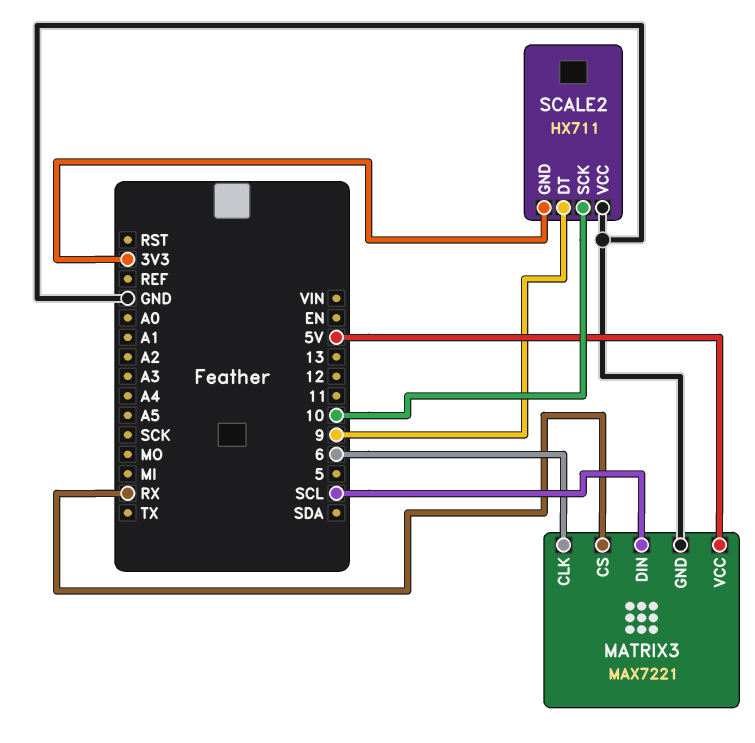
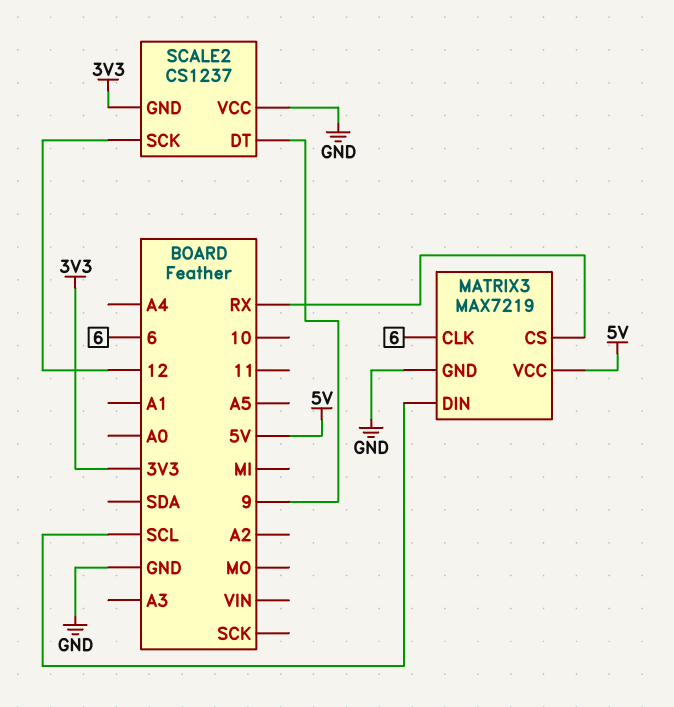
MATRIX3: MAX7221 -> MAX7219
SCALE2: HX711 -> CS1237
SCALE2 pin SCK: 10 -> 12

